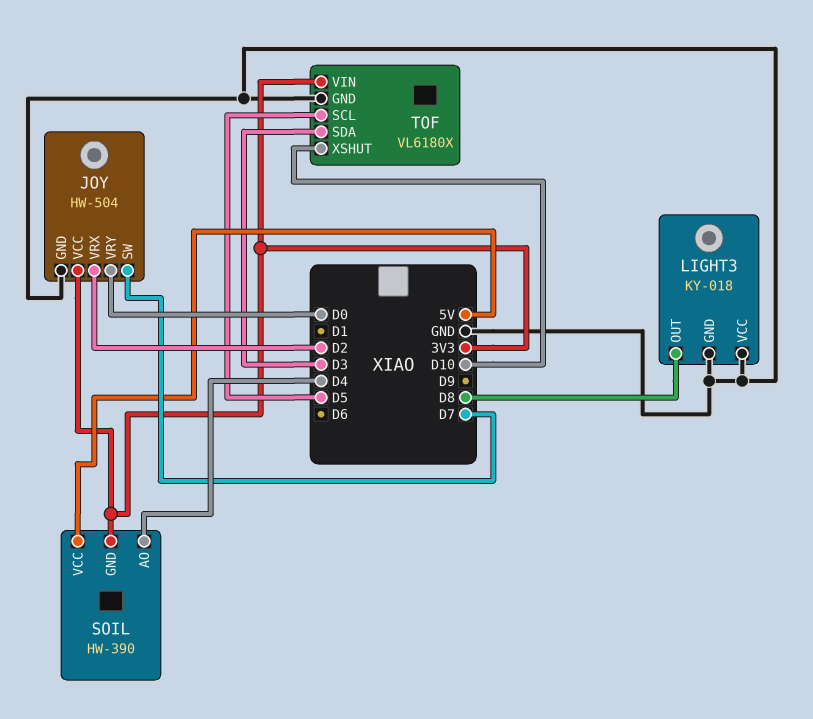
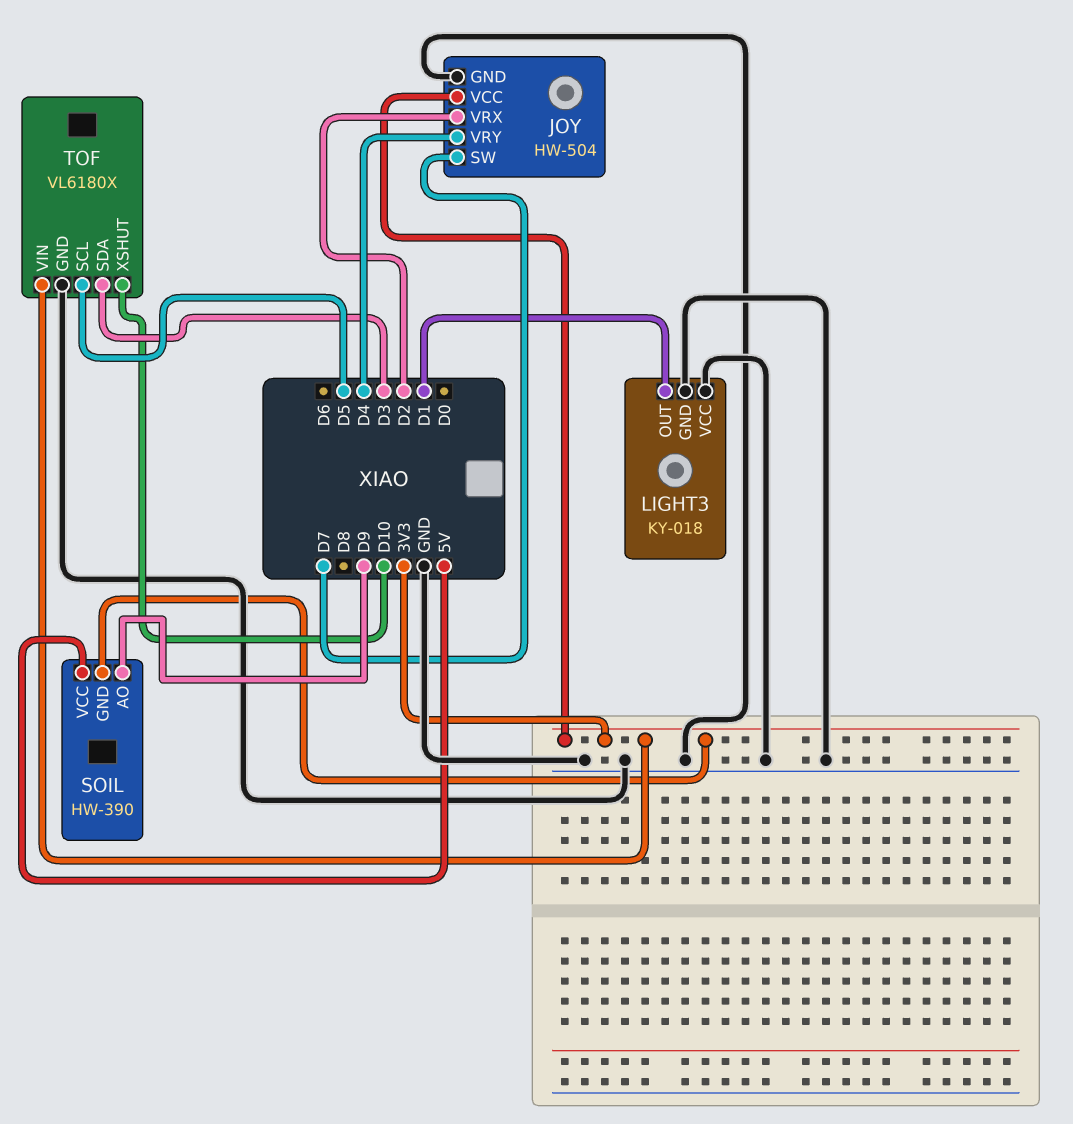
JOY pin VRY: D0 -> D4
LIGHT3 pin OUT: D8 -> D1
SOIL pin AO: D4 -> D9

